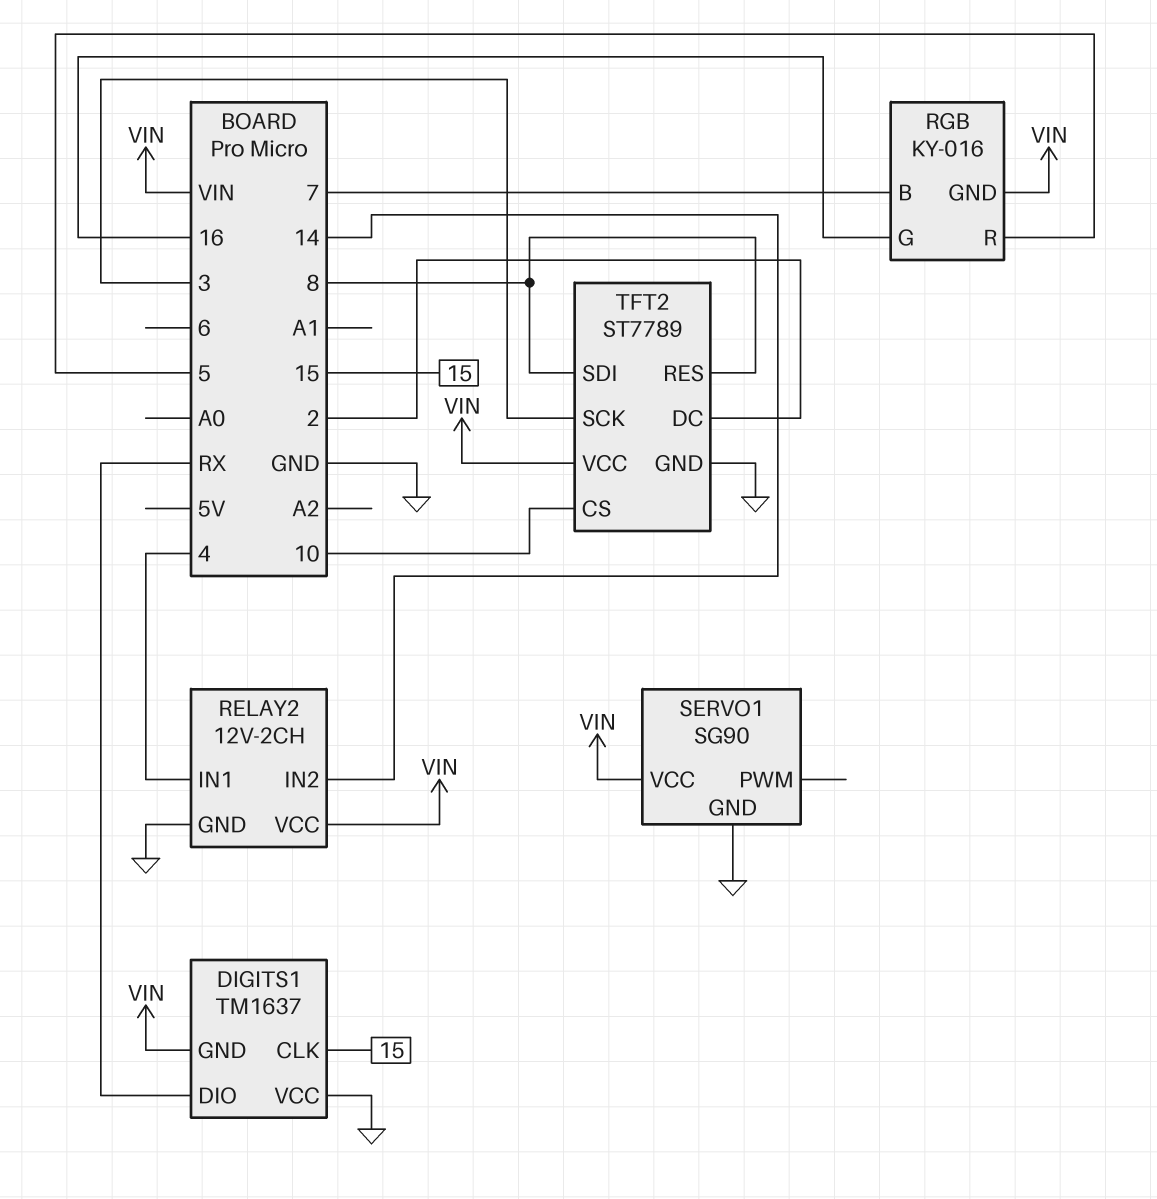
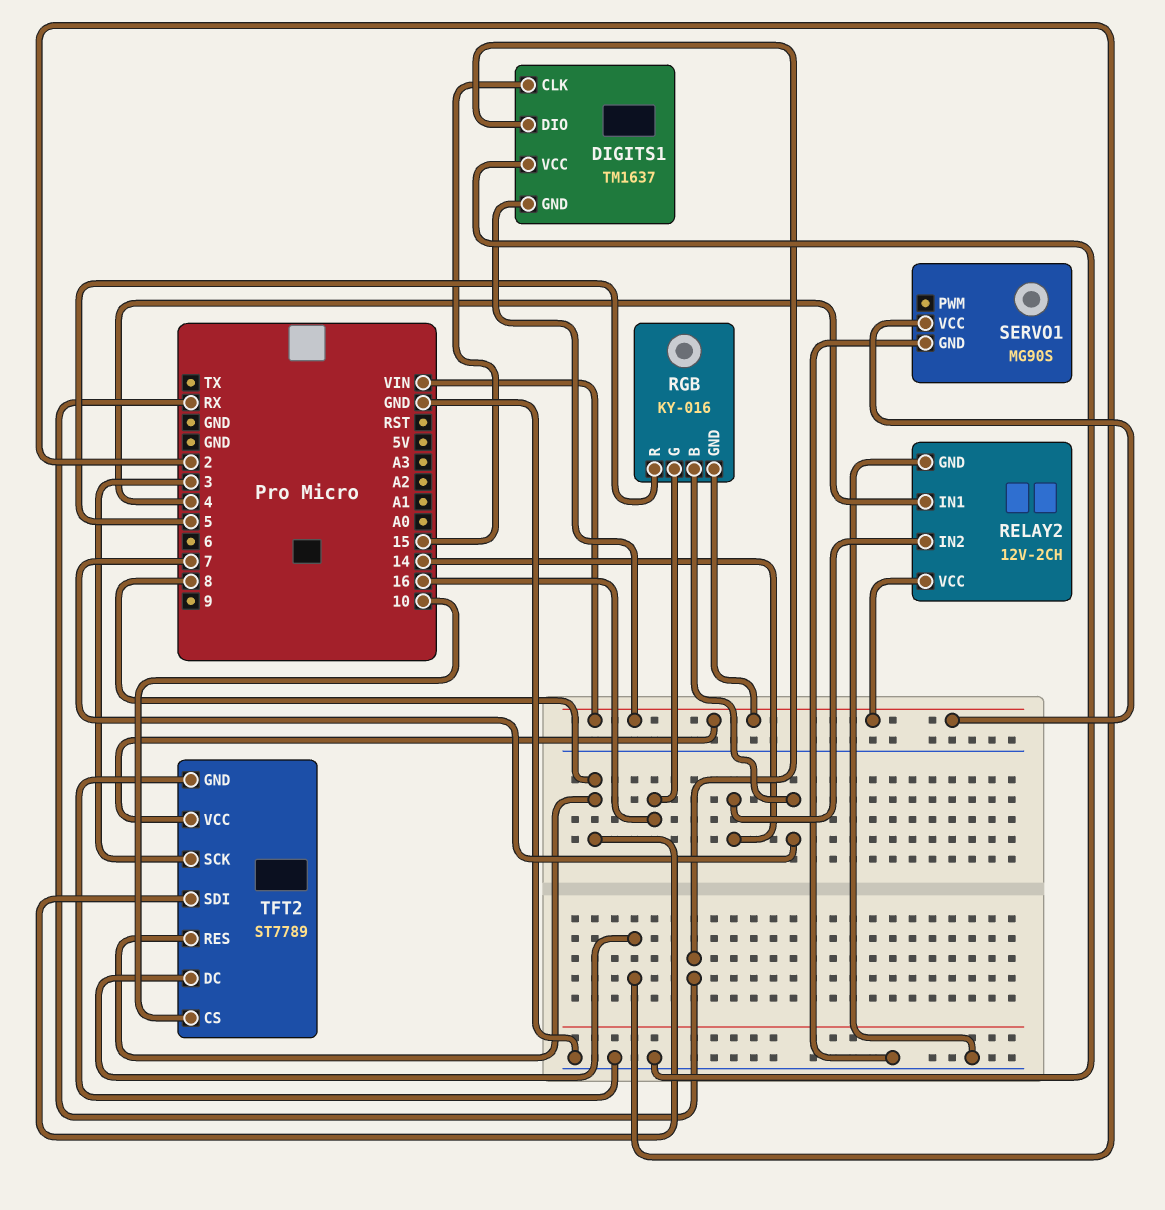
SERVO1: SG90 -> MG90S

